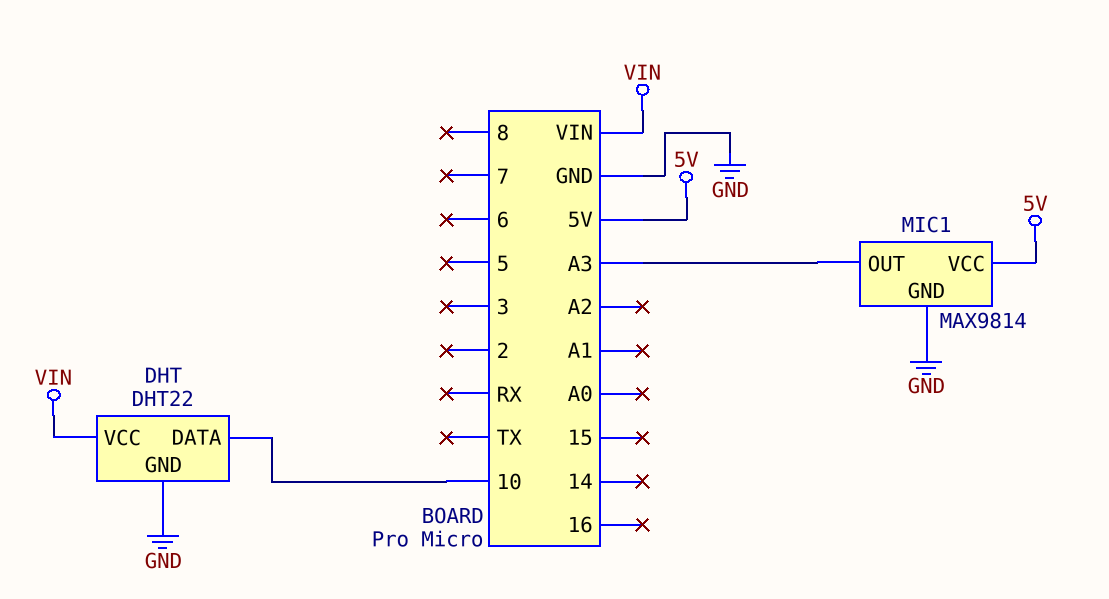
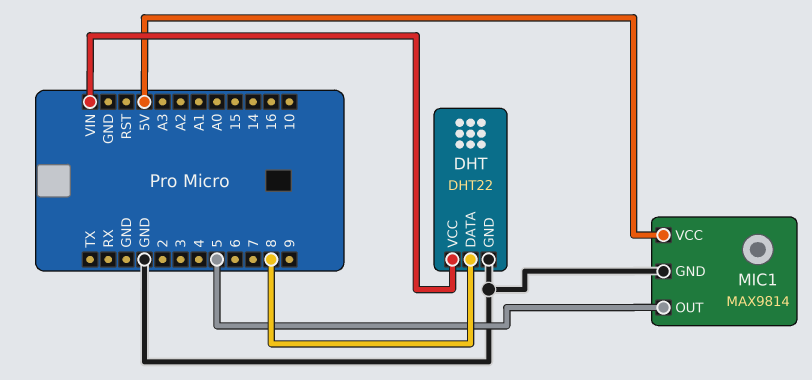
DHT pin DATA: 10 -> 8
MIC1 pin OUT: A3 -> 5

